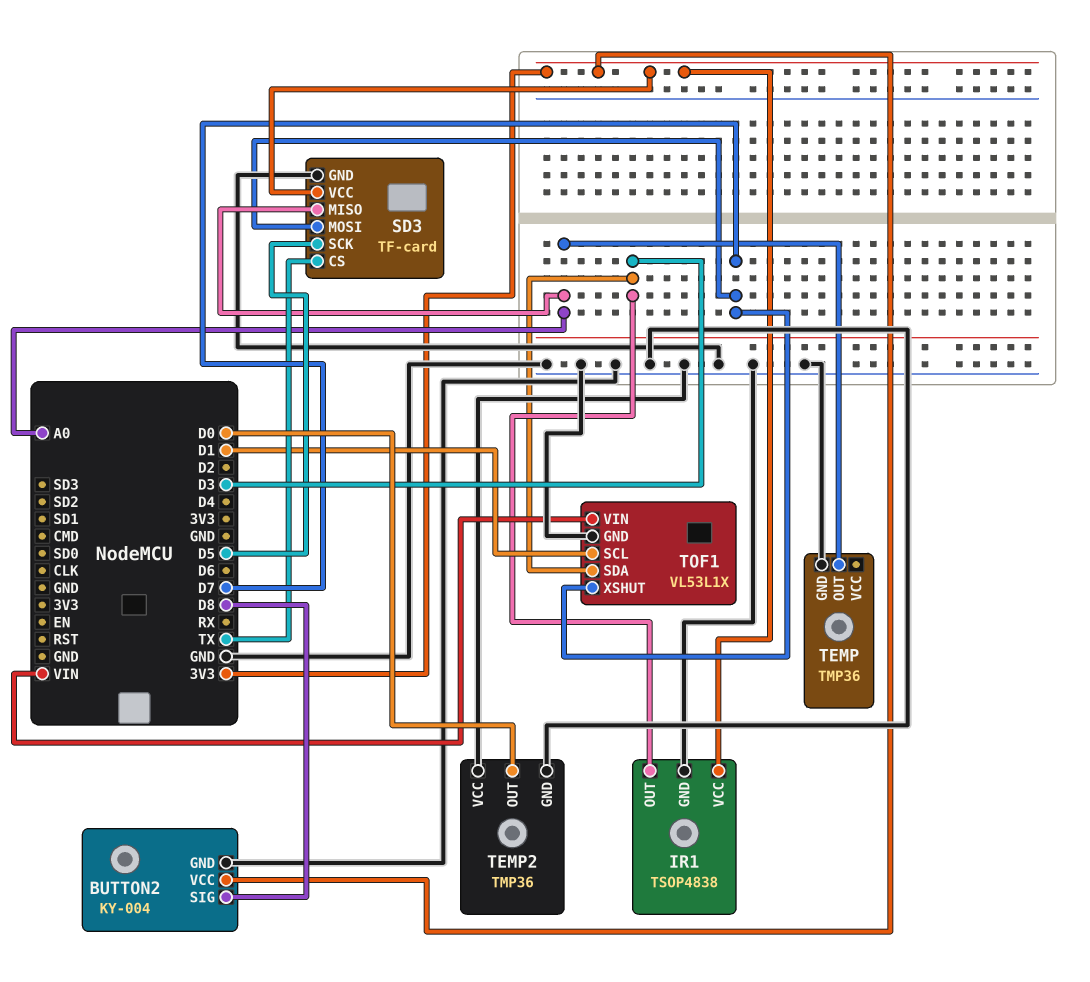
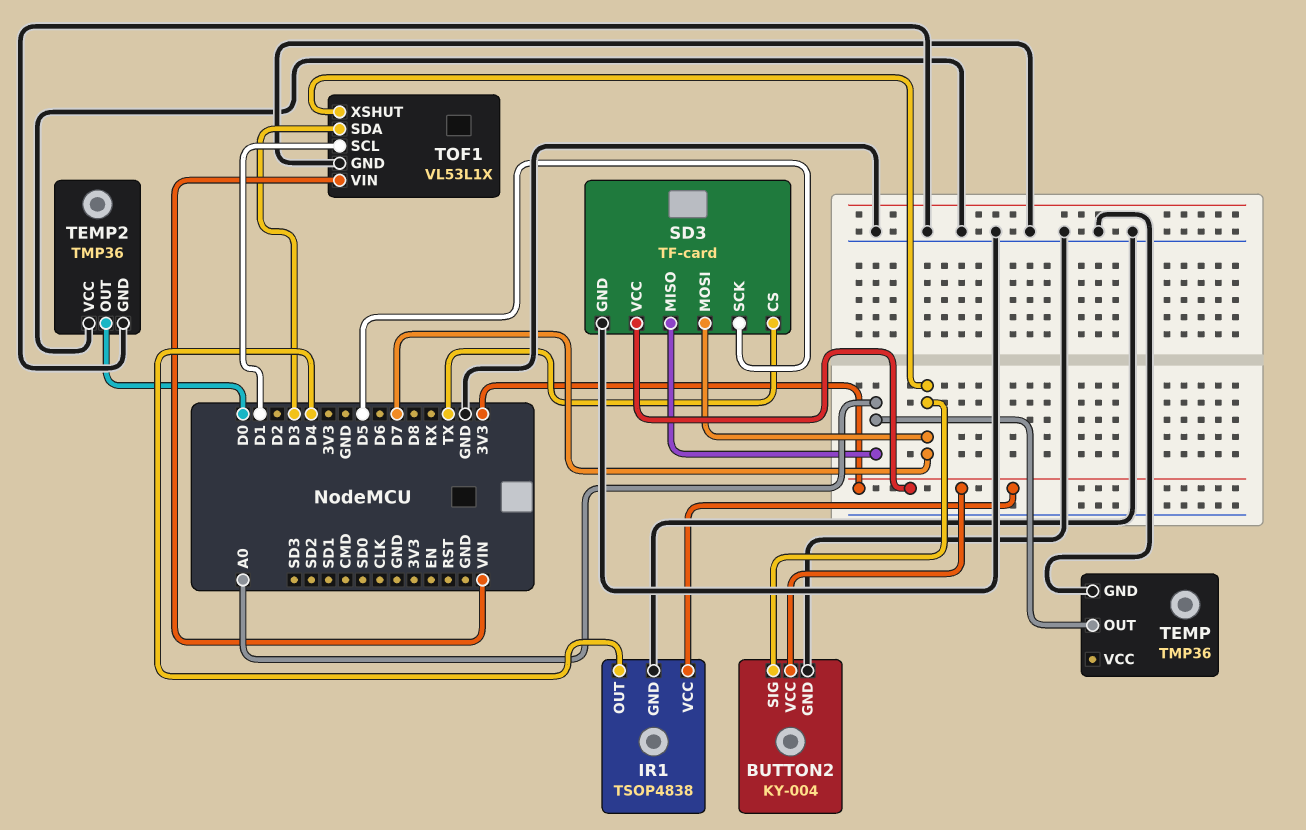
BUTTON2 pin SIG: D8 -> D7
IR1 pin OUT: D3 -> D4

